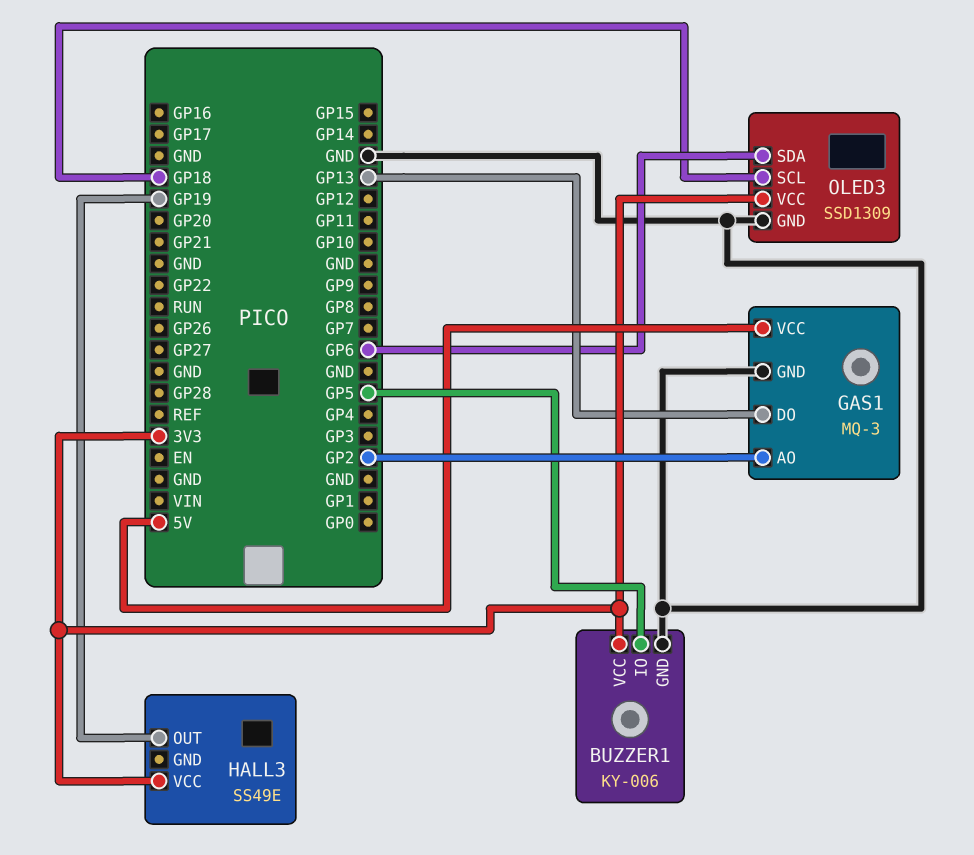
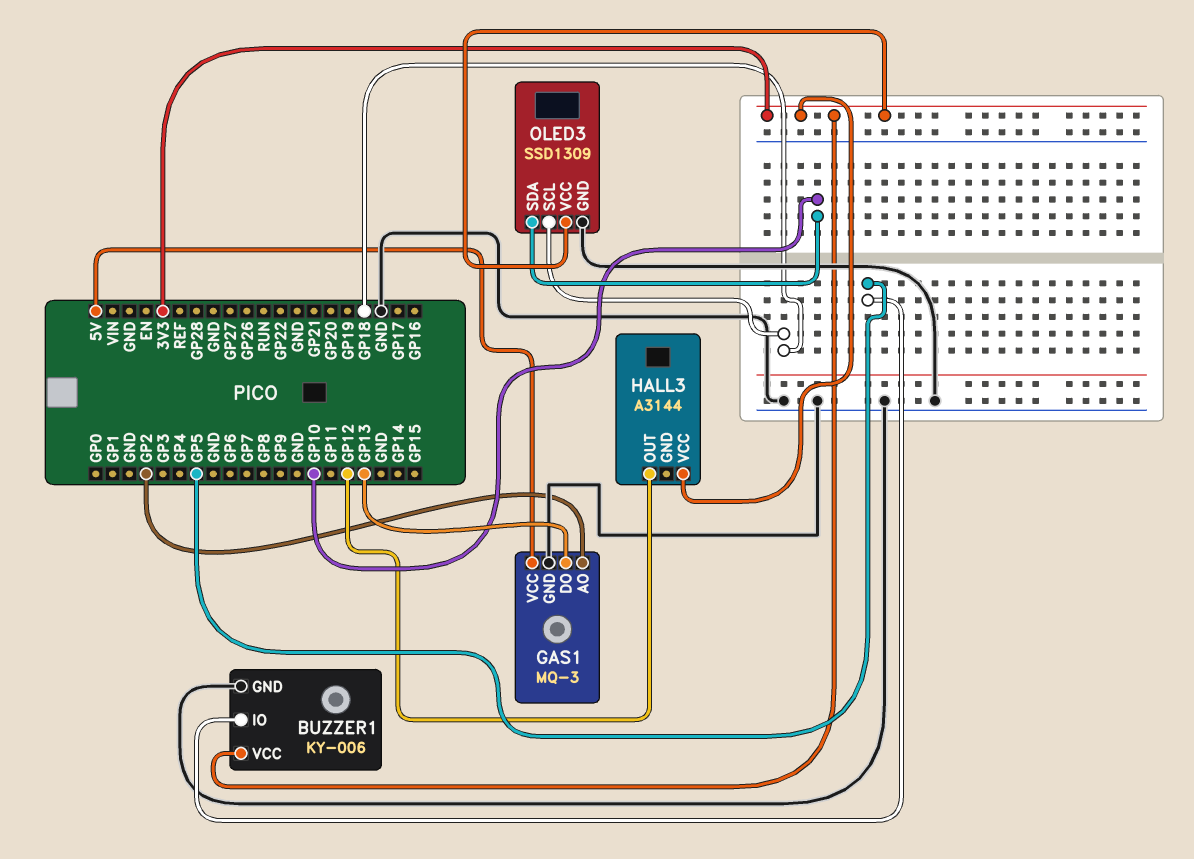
HALL3: SS49E -> A3144
HALL3 pin OUT: GP19 -> GP12
OLED3 pin SDA: GP6 -> GP10

